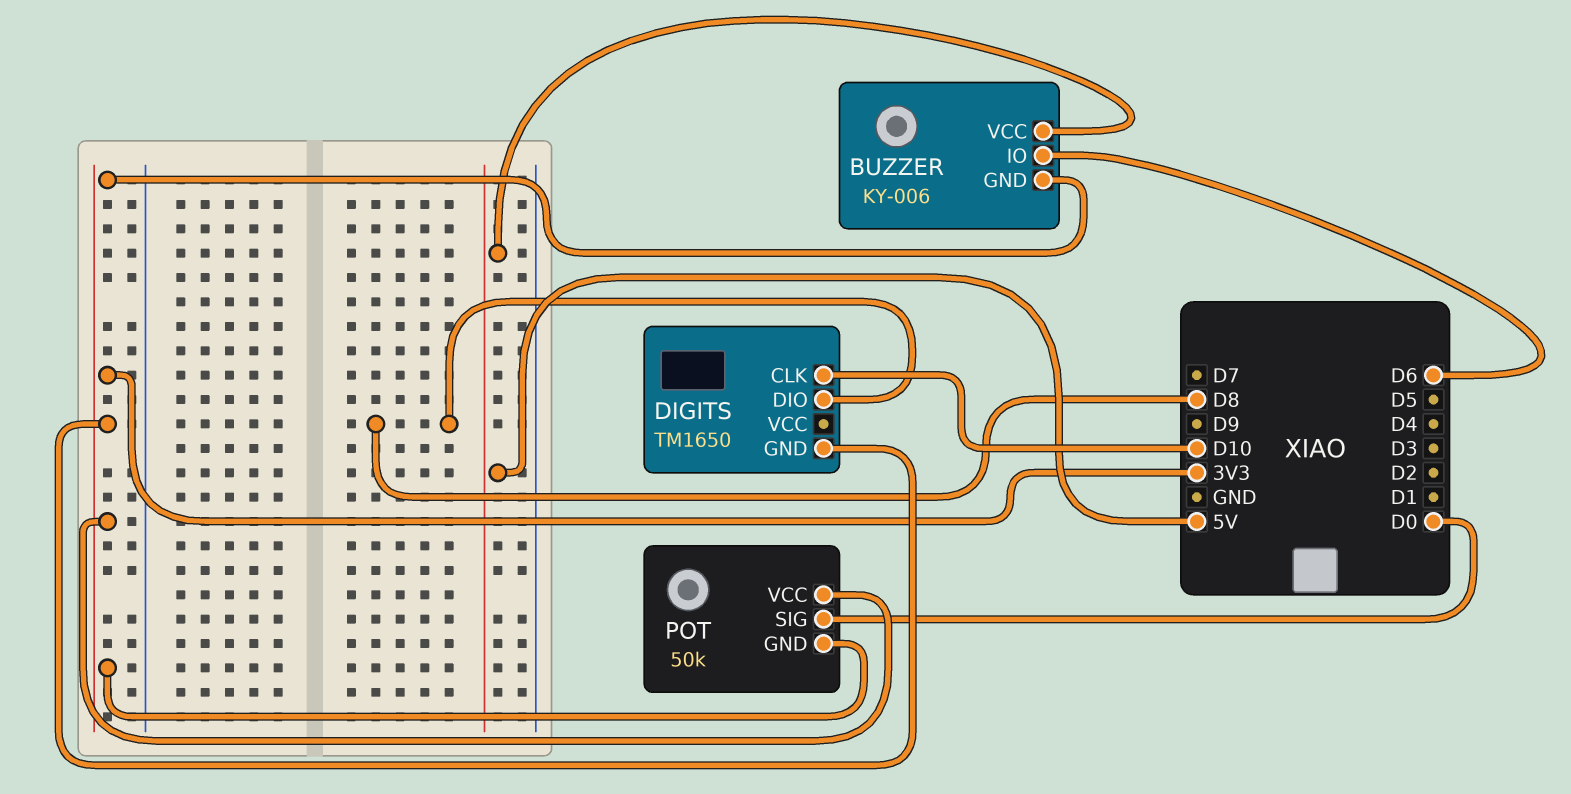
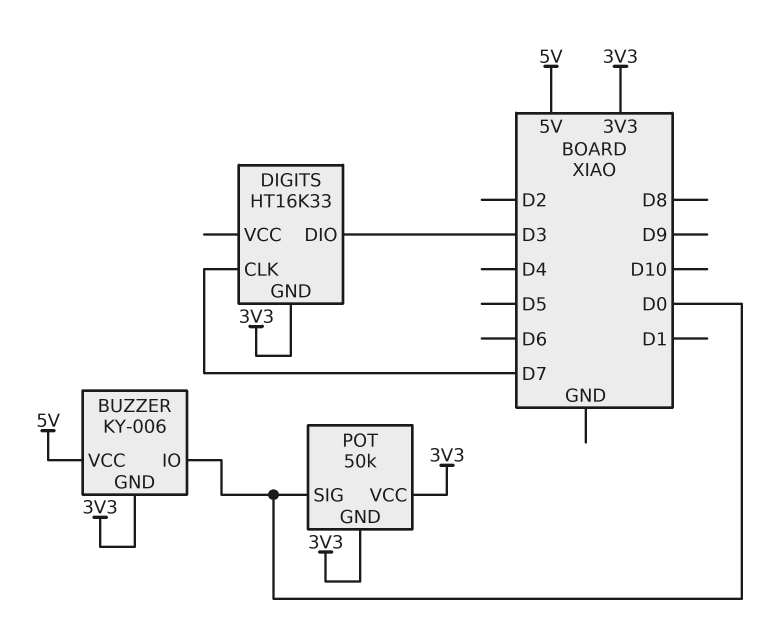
BUZZER pin IO: D6 -> D0
DIGITS: TM1650 -> HT16K33
DIGITS pin CLK: D10 -> D7
DIGITS pin DIO: D8 -> D3

